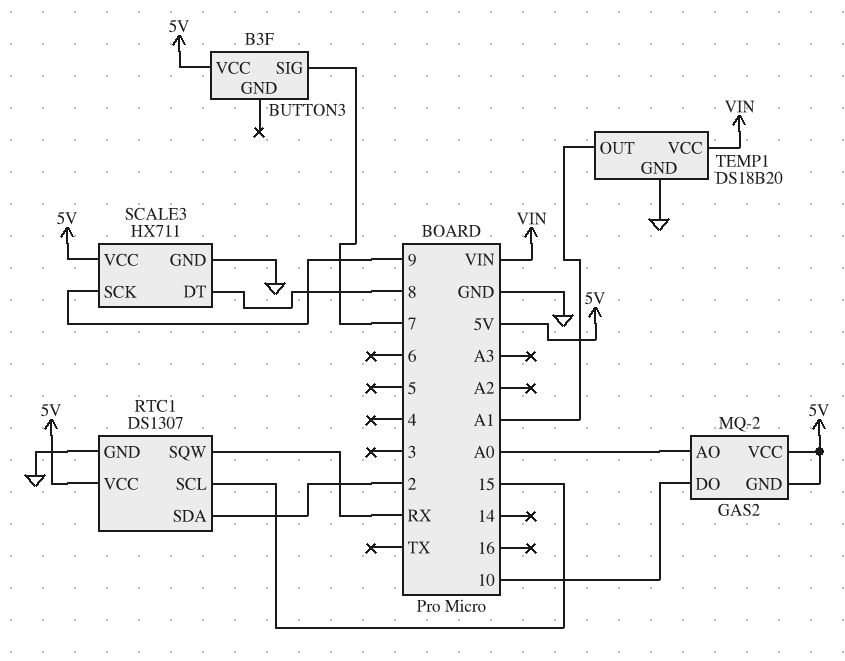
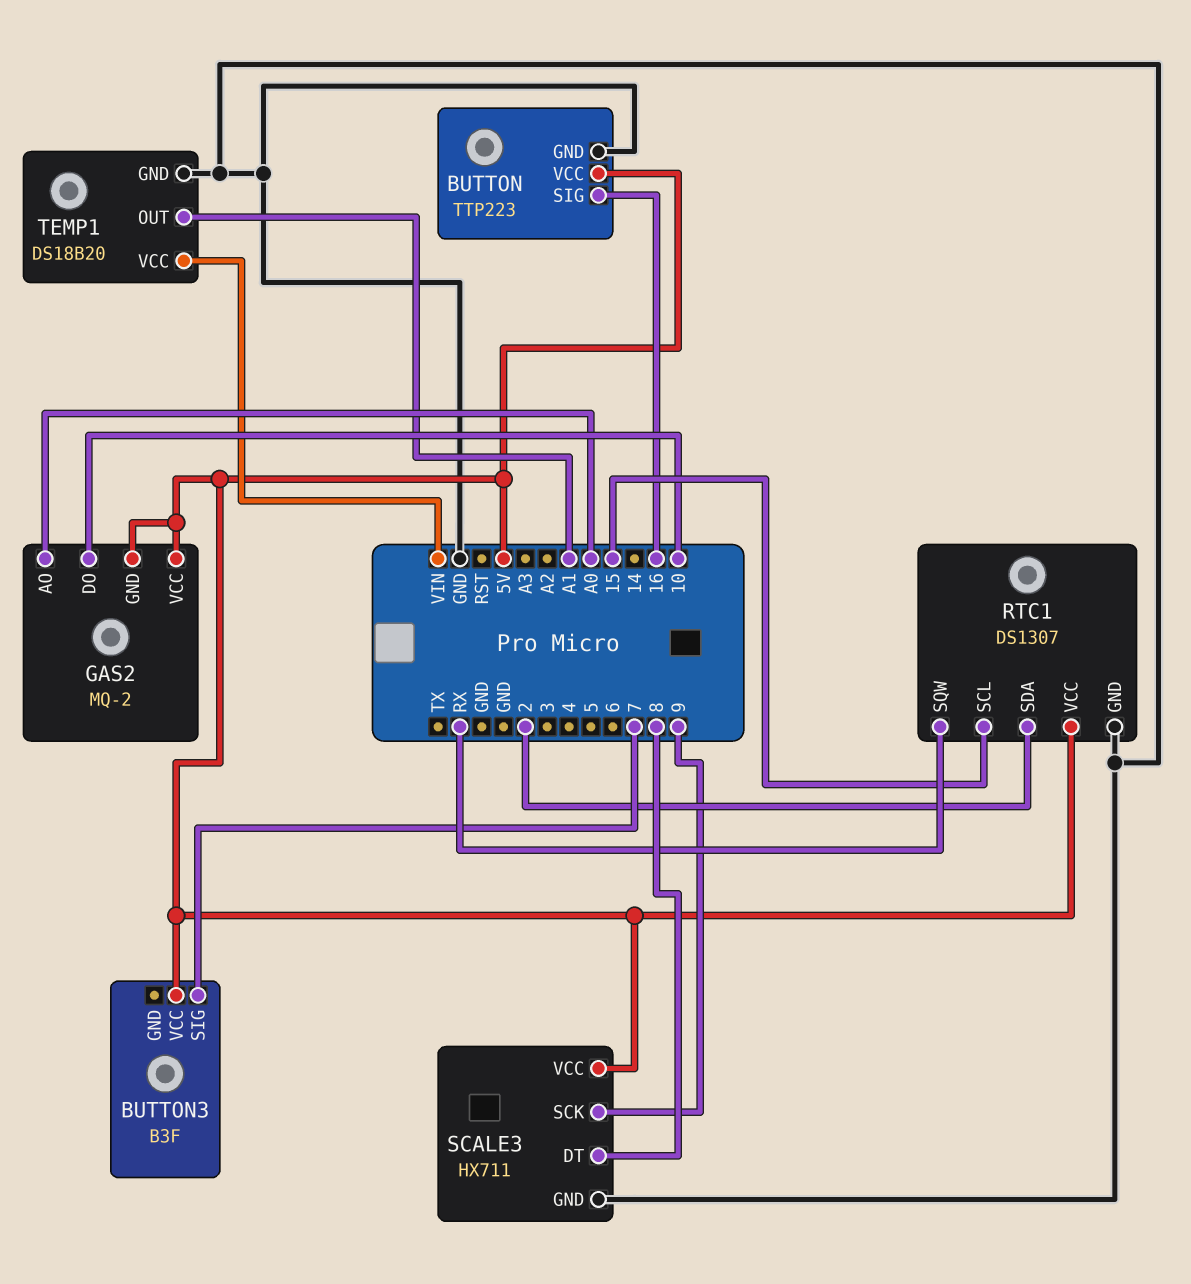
BUTTON: none -> TTP223
BUTTON pin GND: none -> GND
BUTTON pin SIG: none -> 16
BUTTON pin VCC: none -> 5V

